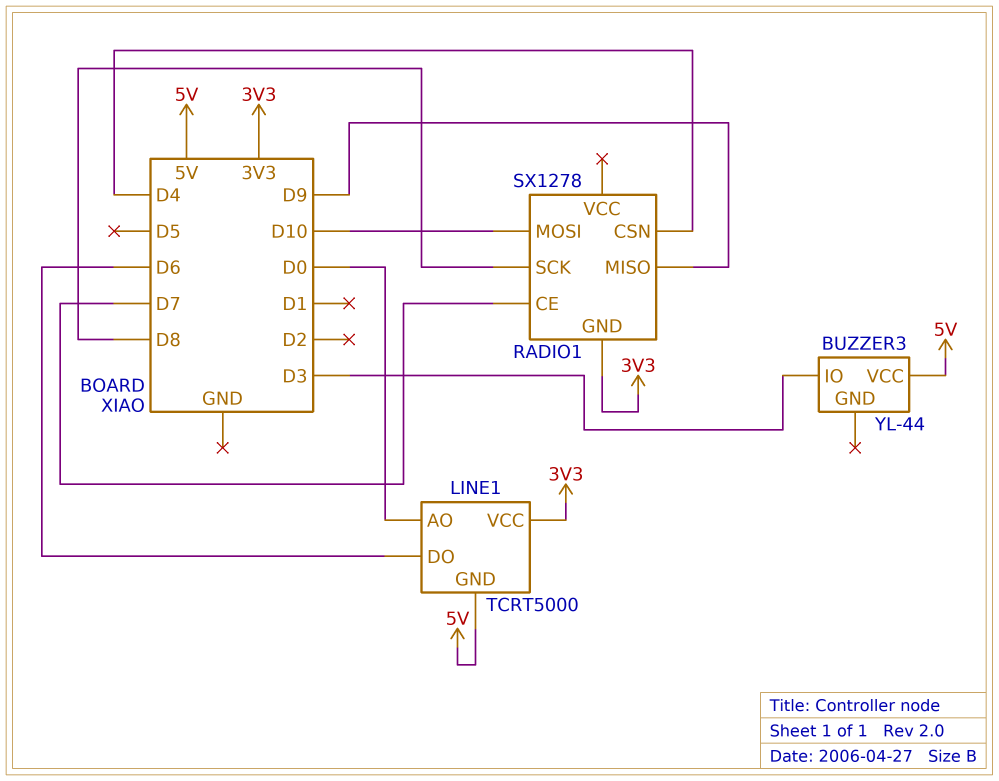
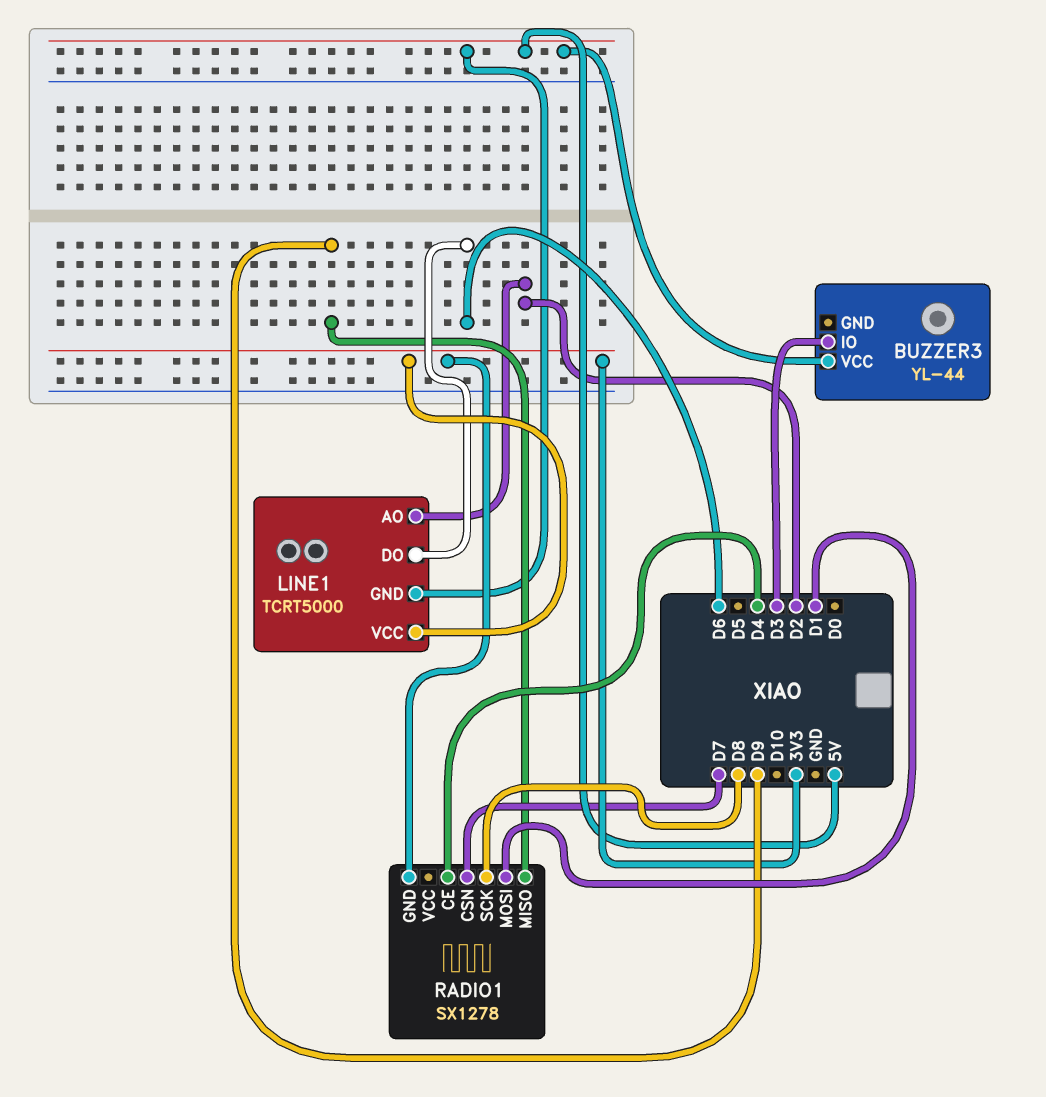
LINE1 pin AO: D0 -> D2
RADIO1 pin CE: D7 -> D4
RADIO1 pin CSN: D4 -> D7
RADIO1 pin MOSI: D10 -> D1

